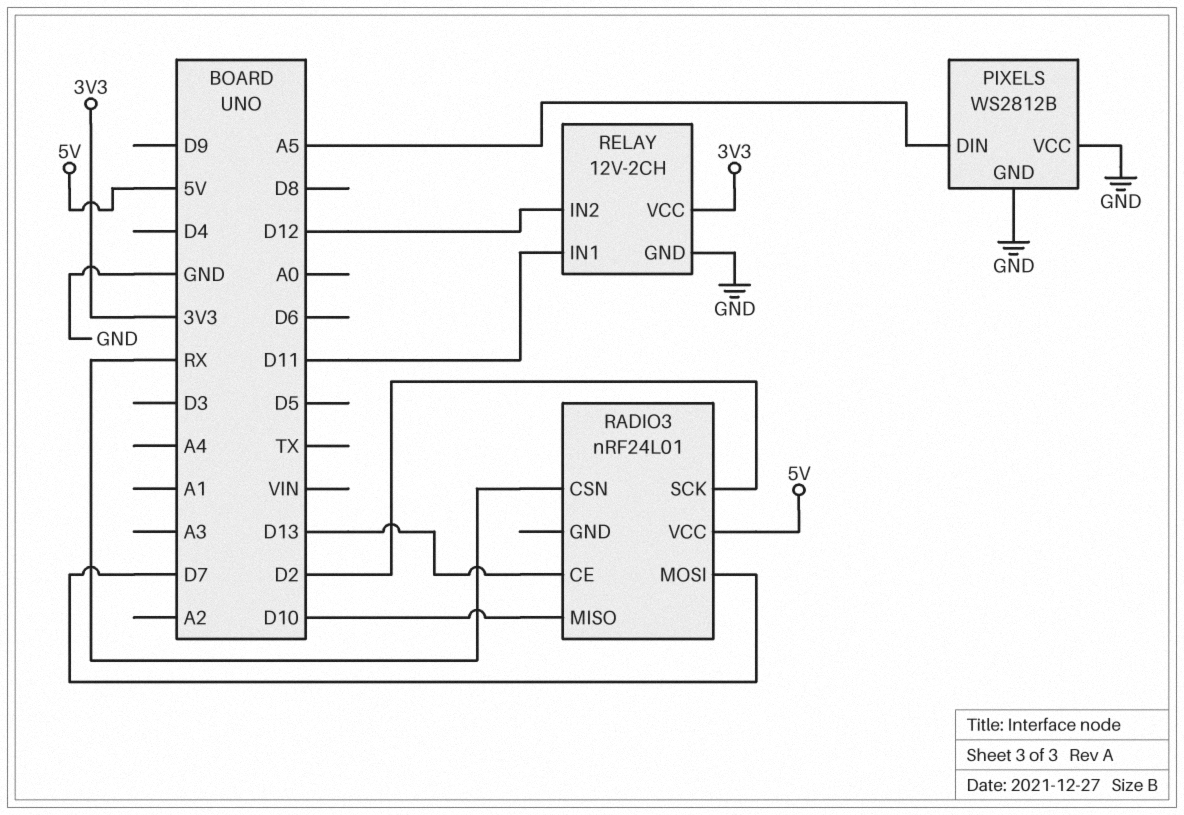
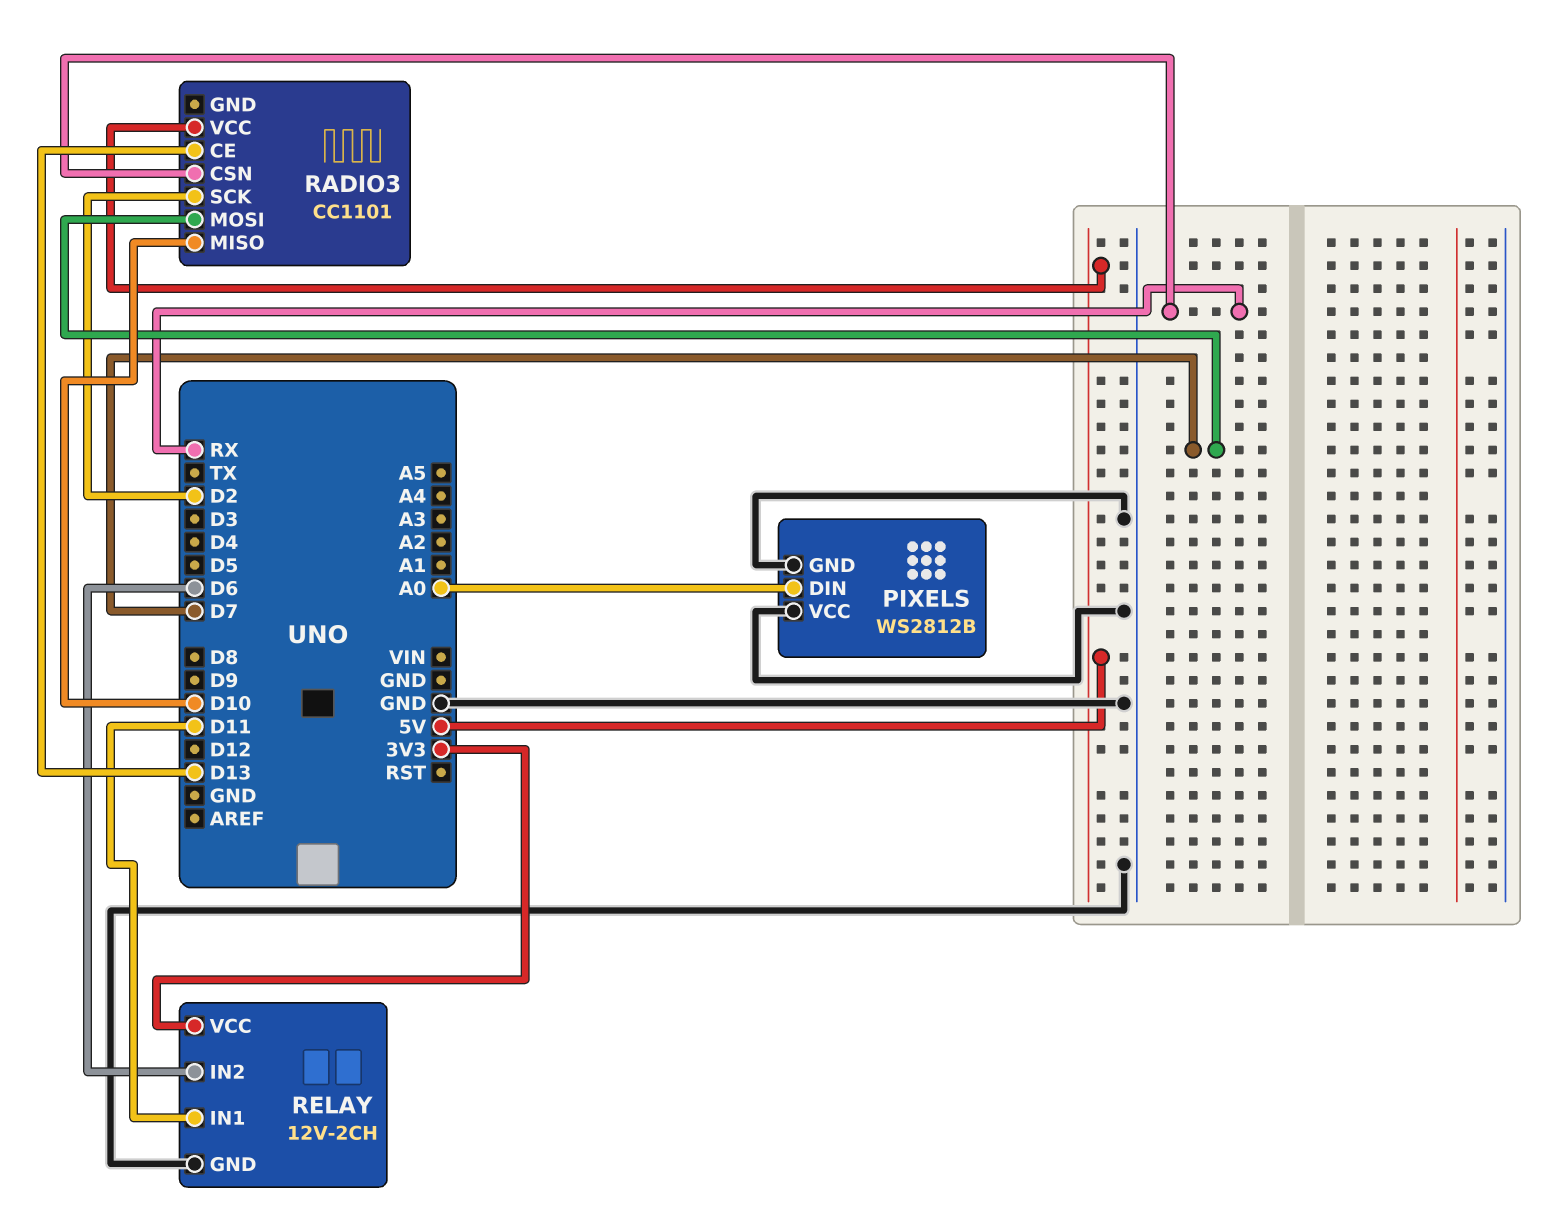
PIXELS pin DIN: A5 -> A0
RADIO3: nRF24L01 -> CC1101
RELAY pin IN2: D12 -> D6

